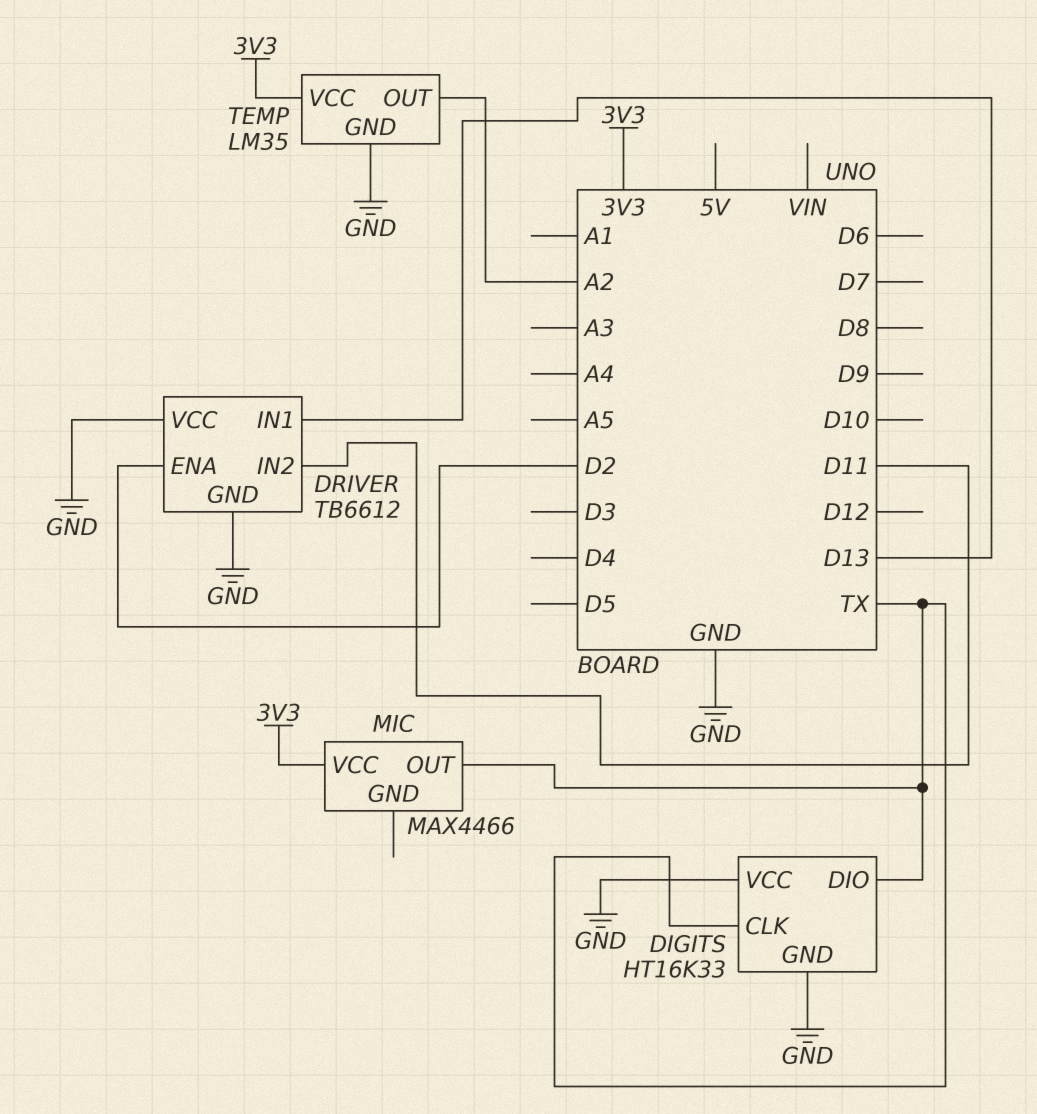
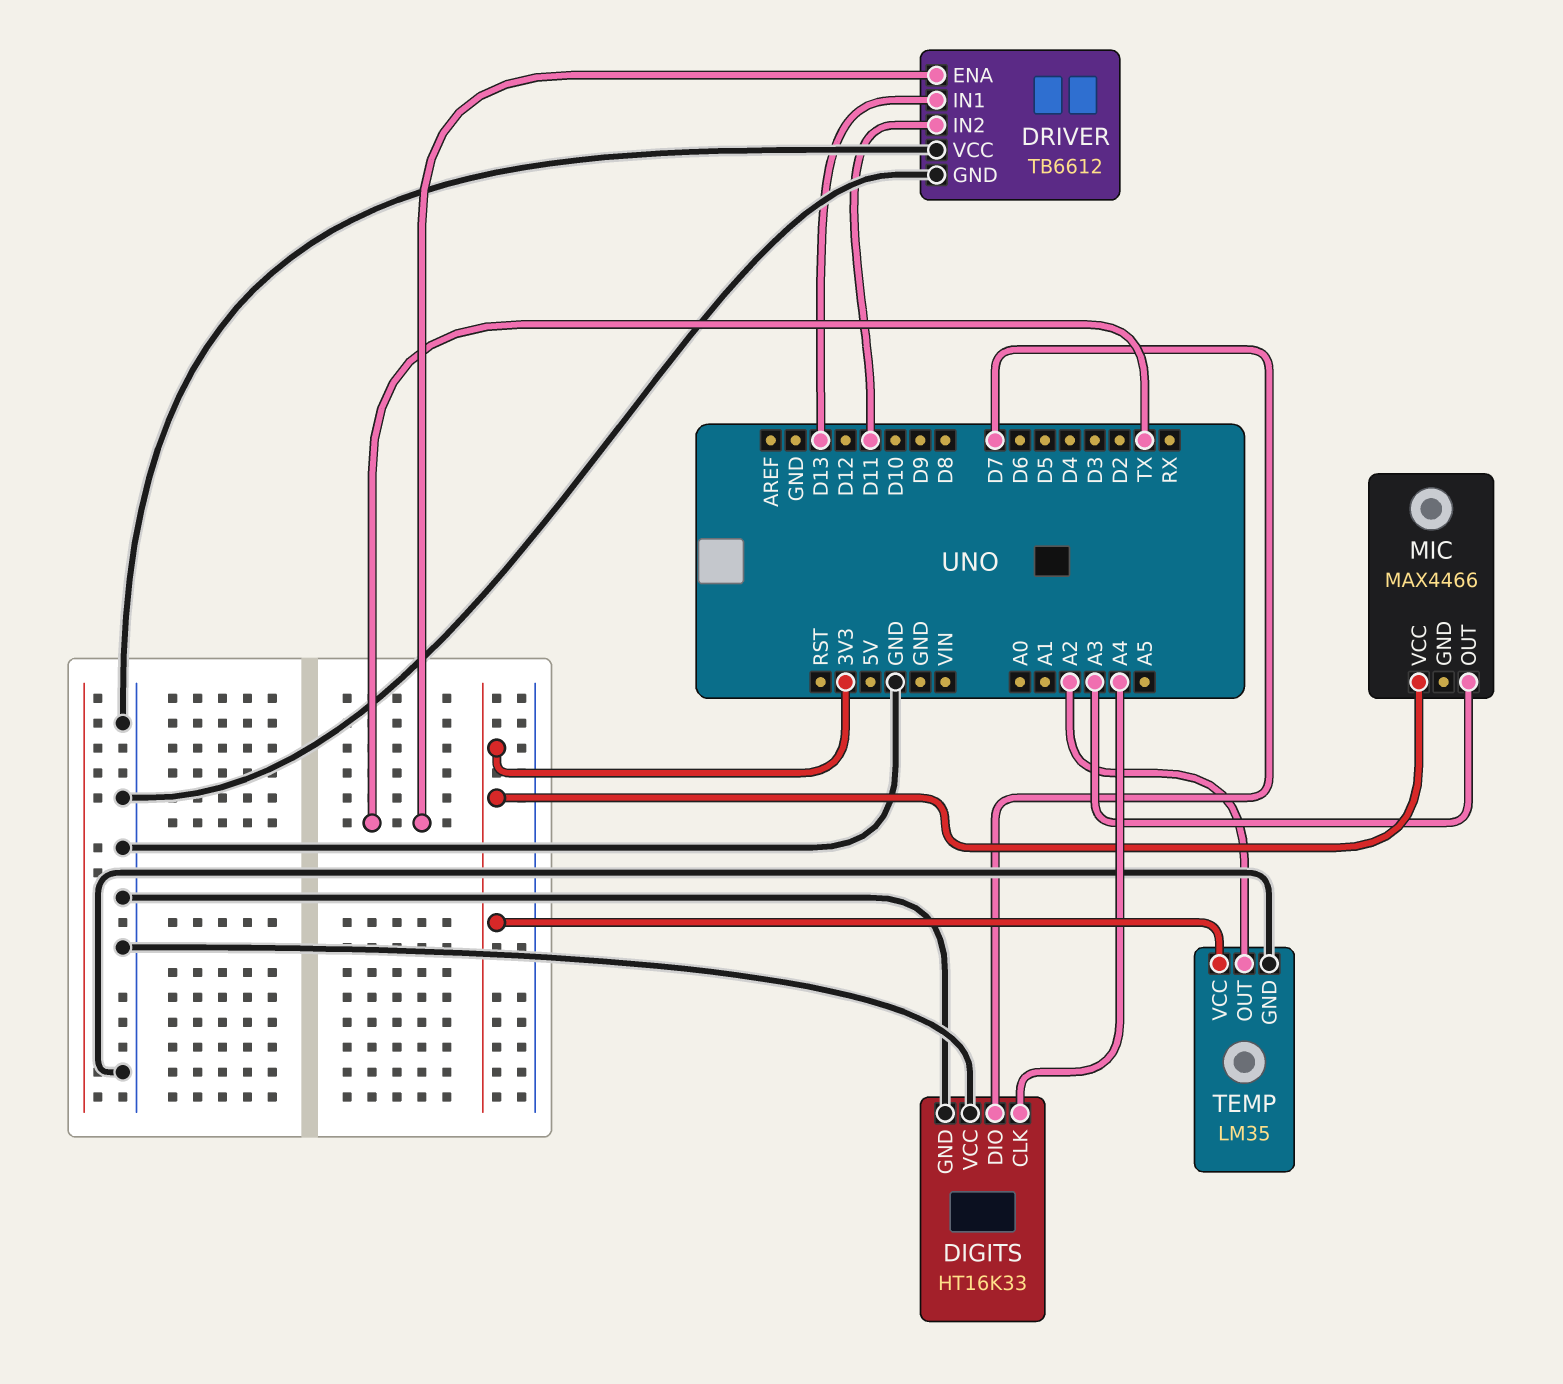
DIGITS pin CLK: TX -> A4
DIGITS pin DIO: TX -> D7
DRIVER pin ENA: D2 -> TX
MIC pin OUT: TX -> A3

